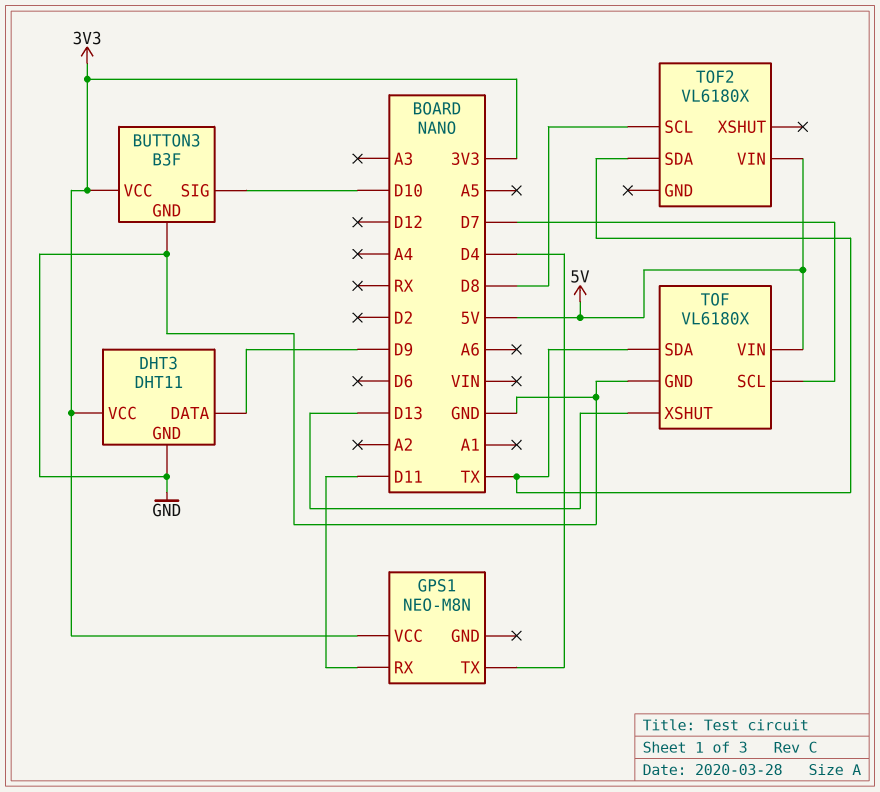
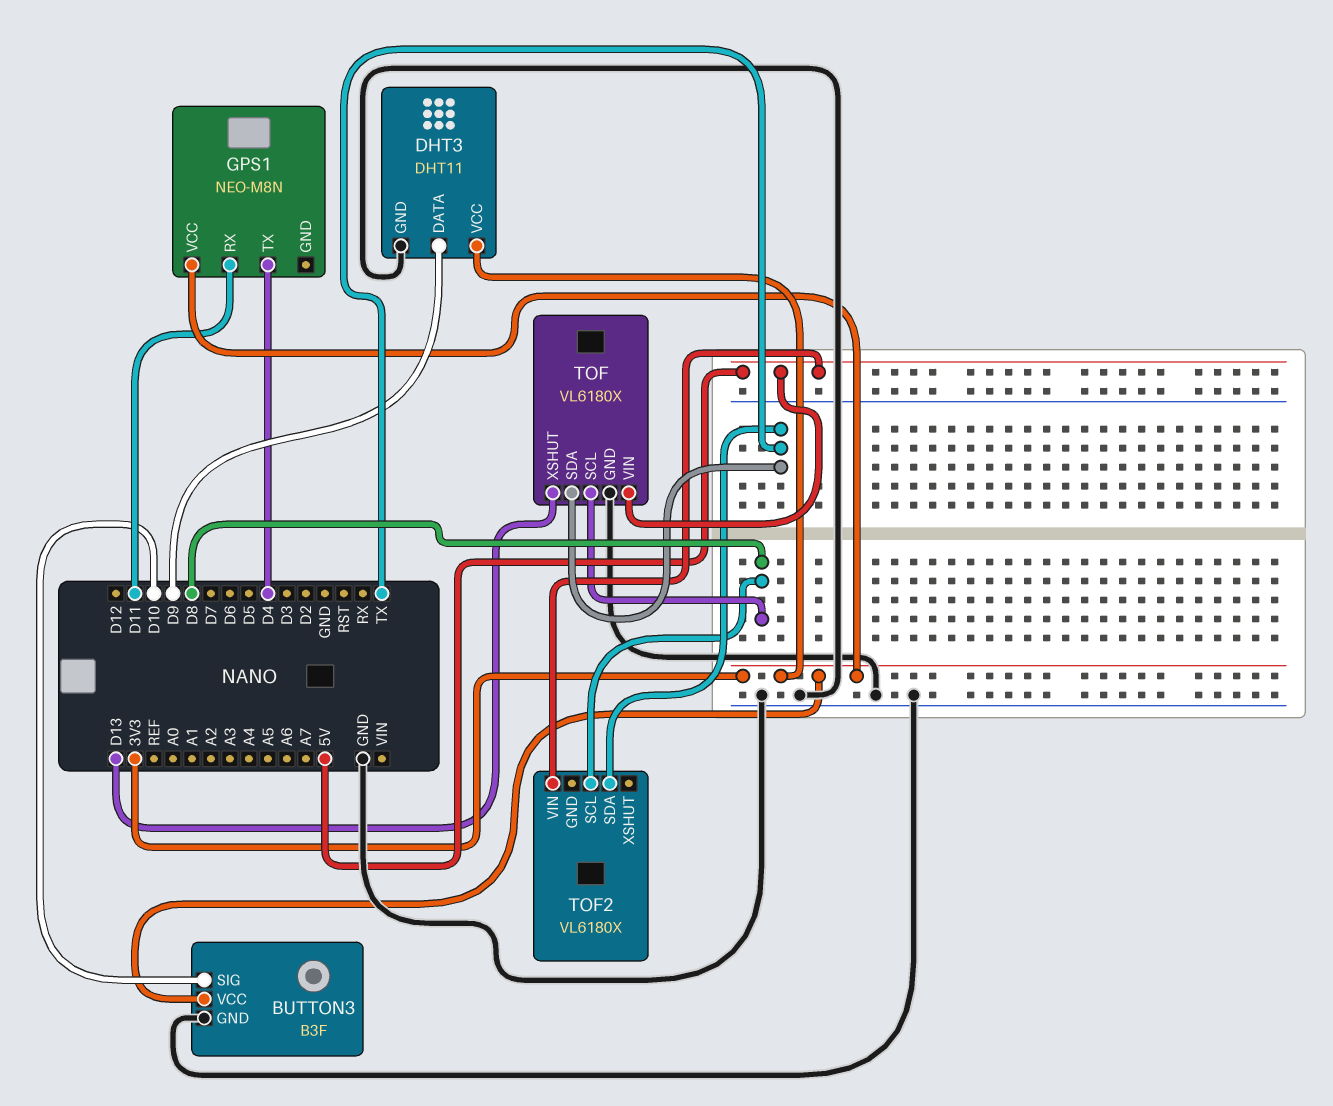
TOF pin SCL: D7 -> D8

